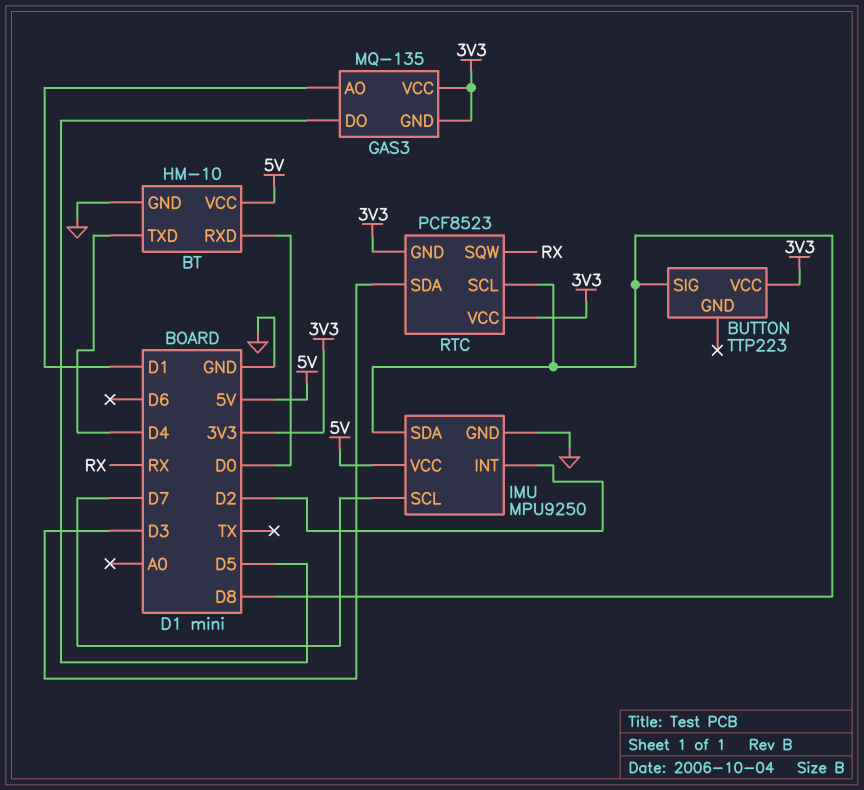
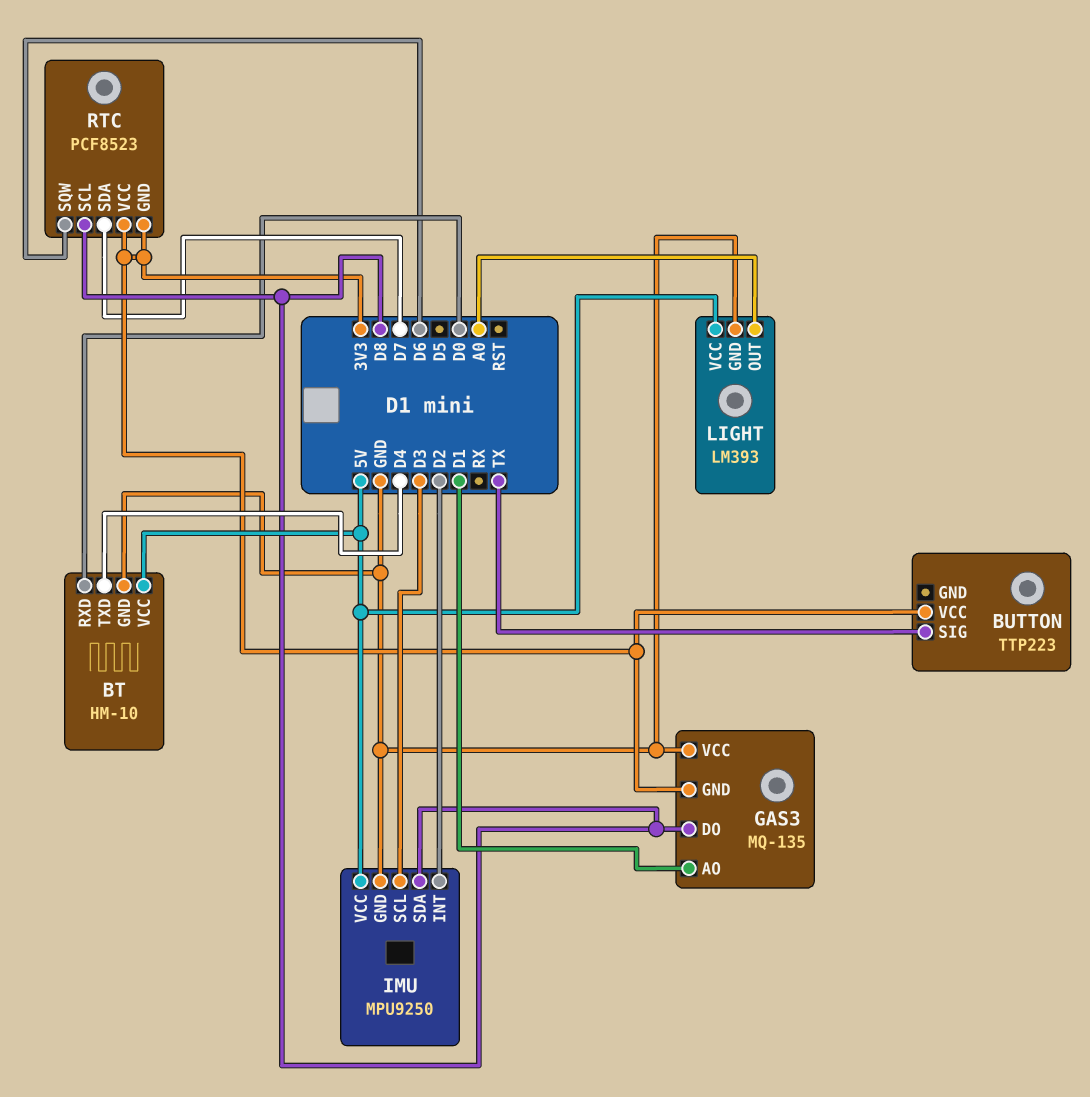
BUTTON pin SIG: D8 -> TX
GAS3 pin DO: D5 -> D8
GAS3 pin VCC: 3V3 -> GND
IMU pin SCL: D7 -> D3
LIGHT: none -> LM393
LIGHT pin GND: none -> GND
LIGHT pin OUT: none -> A0
LIGHT pin VCC: none -> 5V
RTC pin SDA: D3 -> D7
RTC pin SQW: RX -> D6

